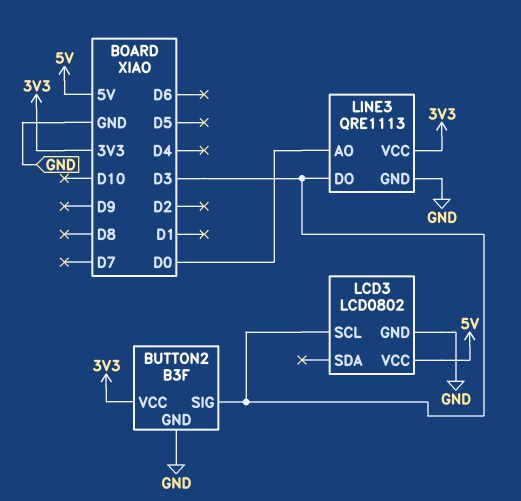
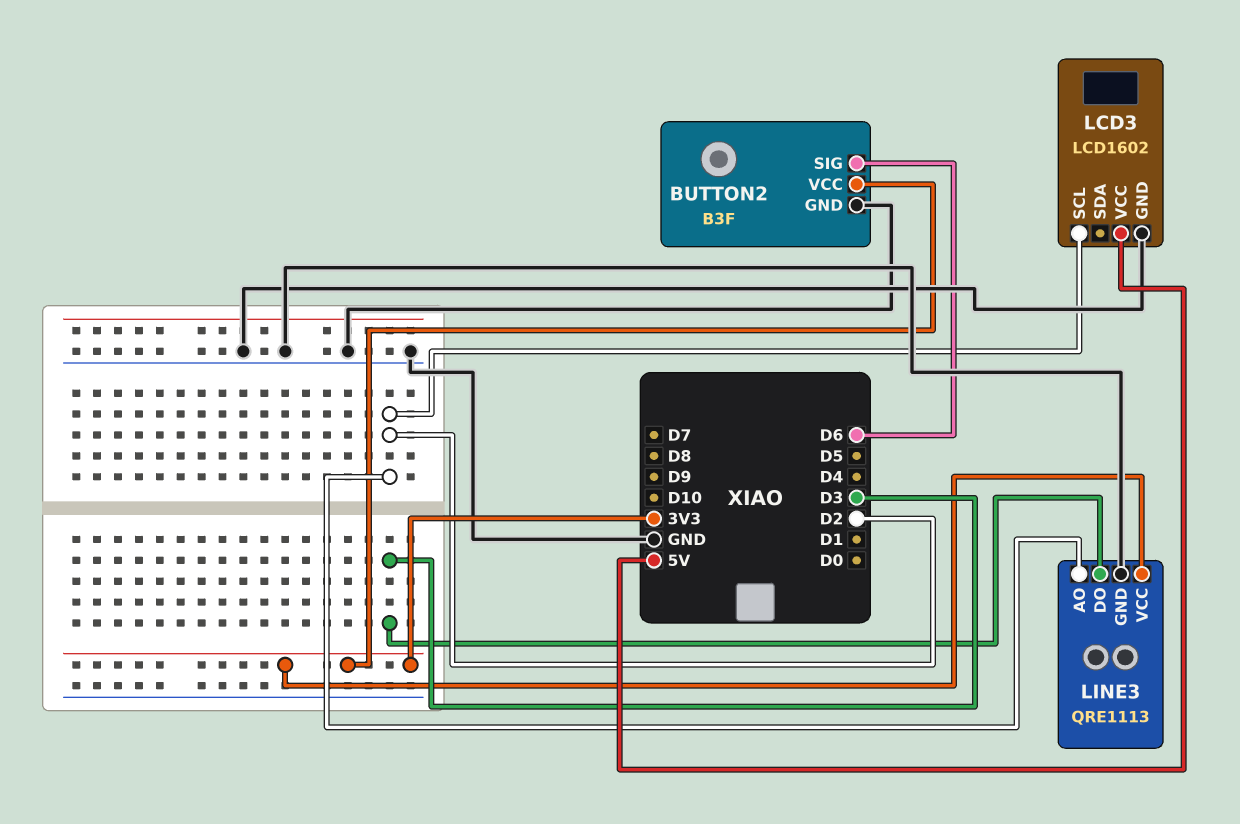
BUTTON2 pin SIG: D3 -> D6
LCD3: LCD0802 -> LCD1602
LCD3 pin SCL: D3 -> D2
LINE3 pin AO: D0 -> D2

